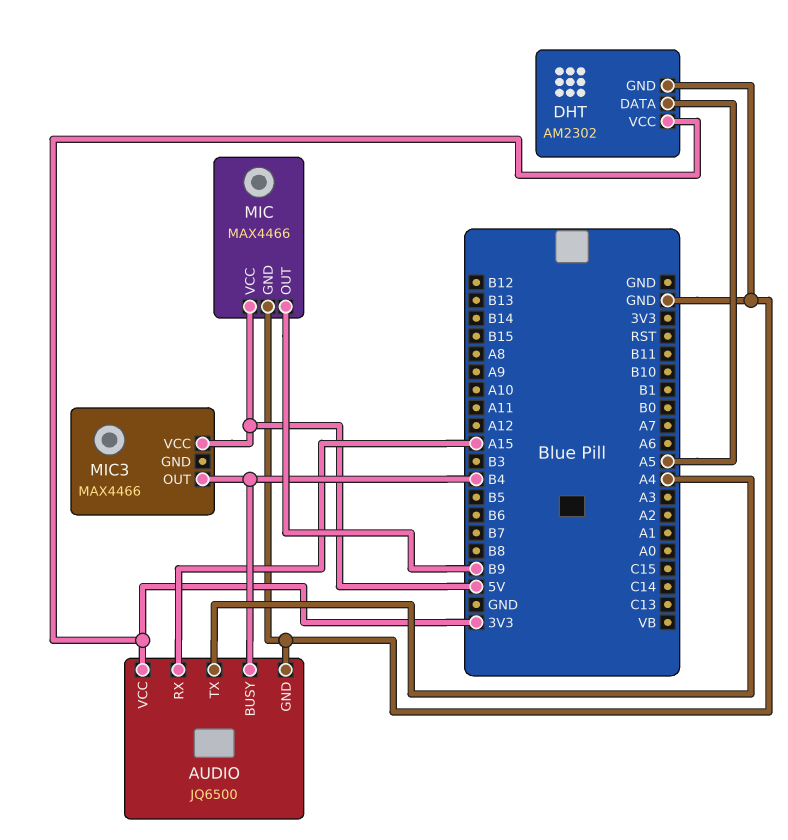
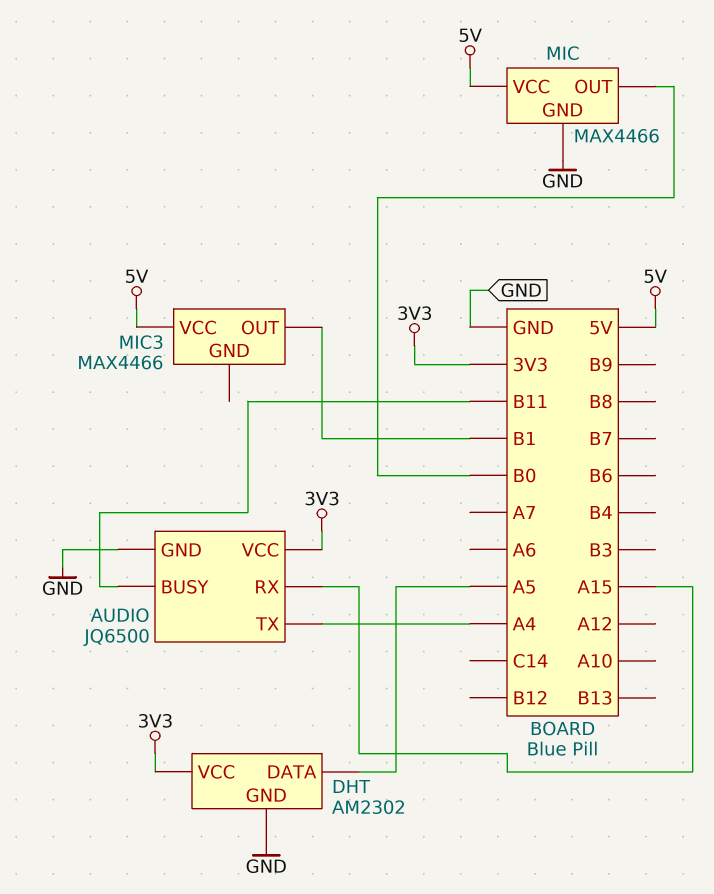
AUDIO pin BUSY: B4 -> B11
MIC pin OUT: B9 -> B0
MIC3 pin OUT: B4 -> B1

